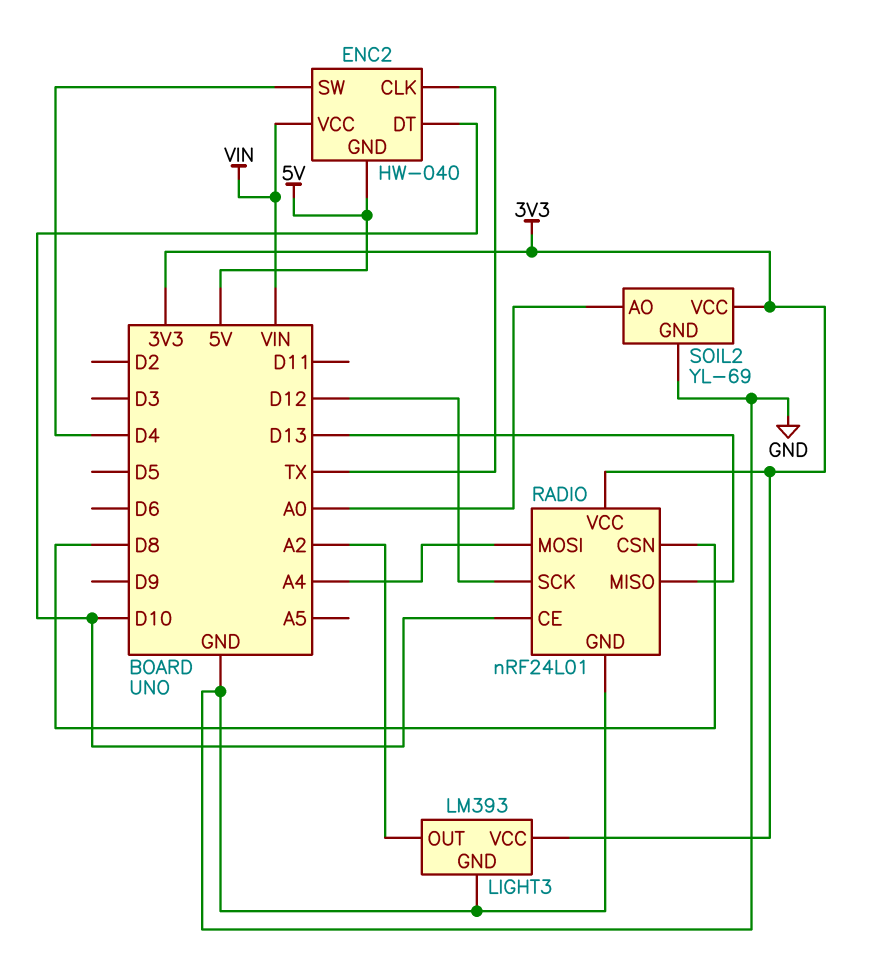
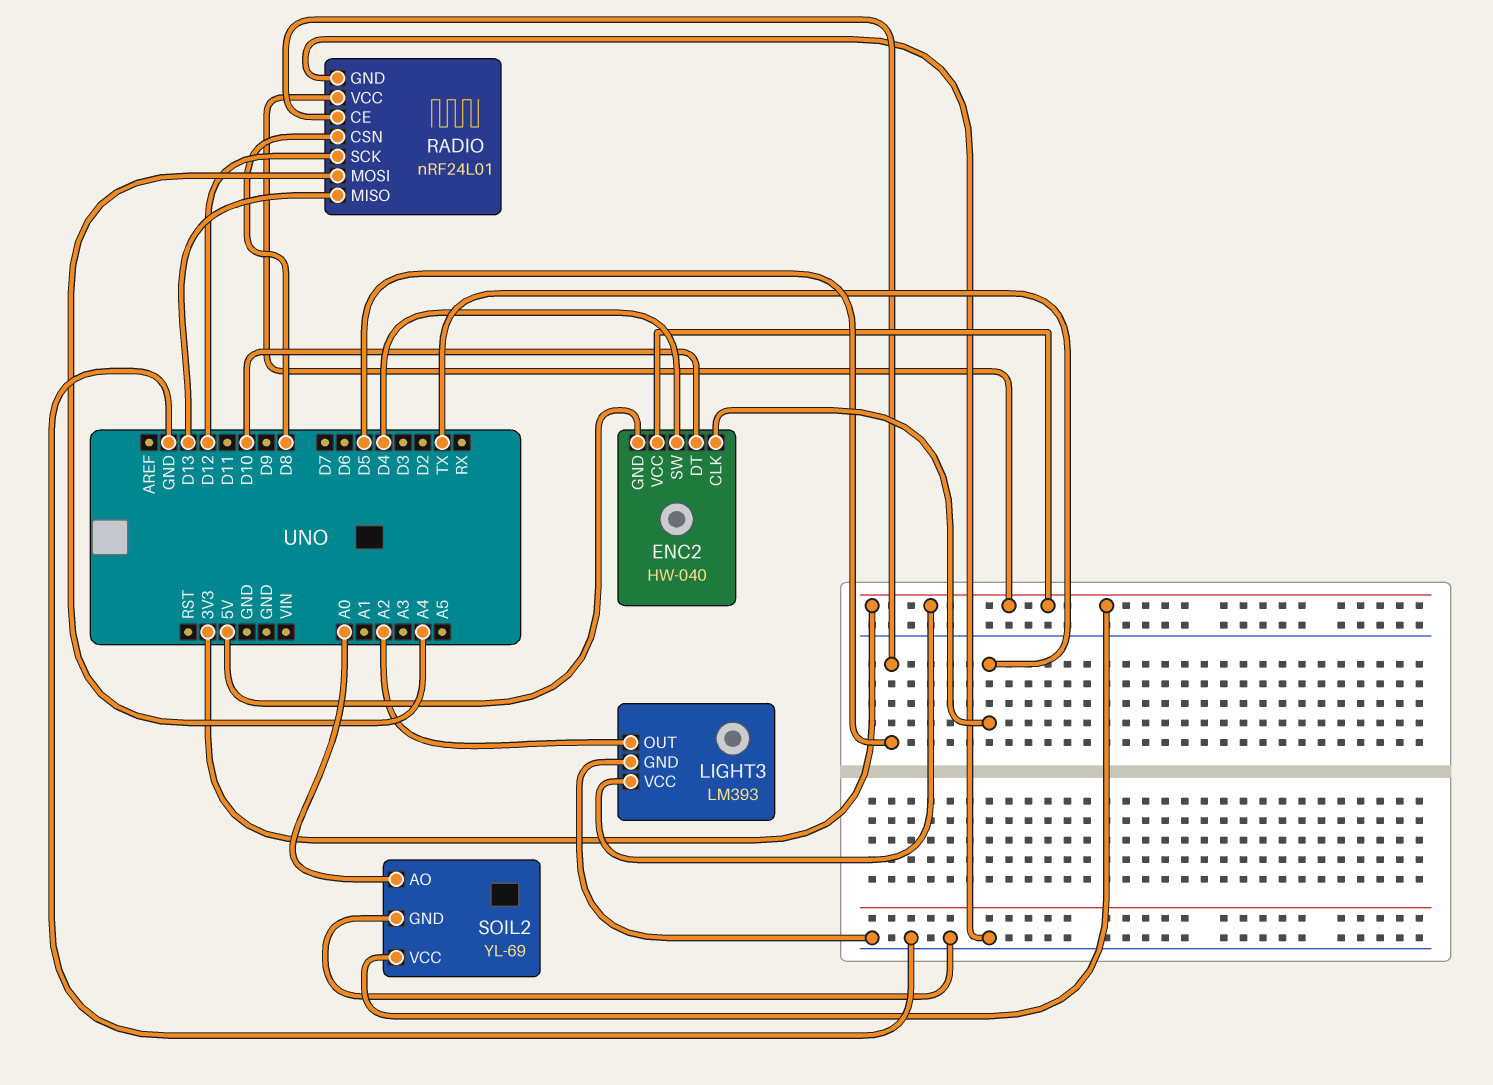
ENC2 pin VCC: VIN -> 3V3
RADIO pin CE: D10 -> D5

